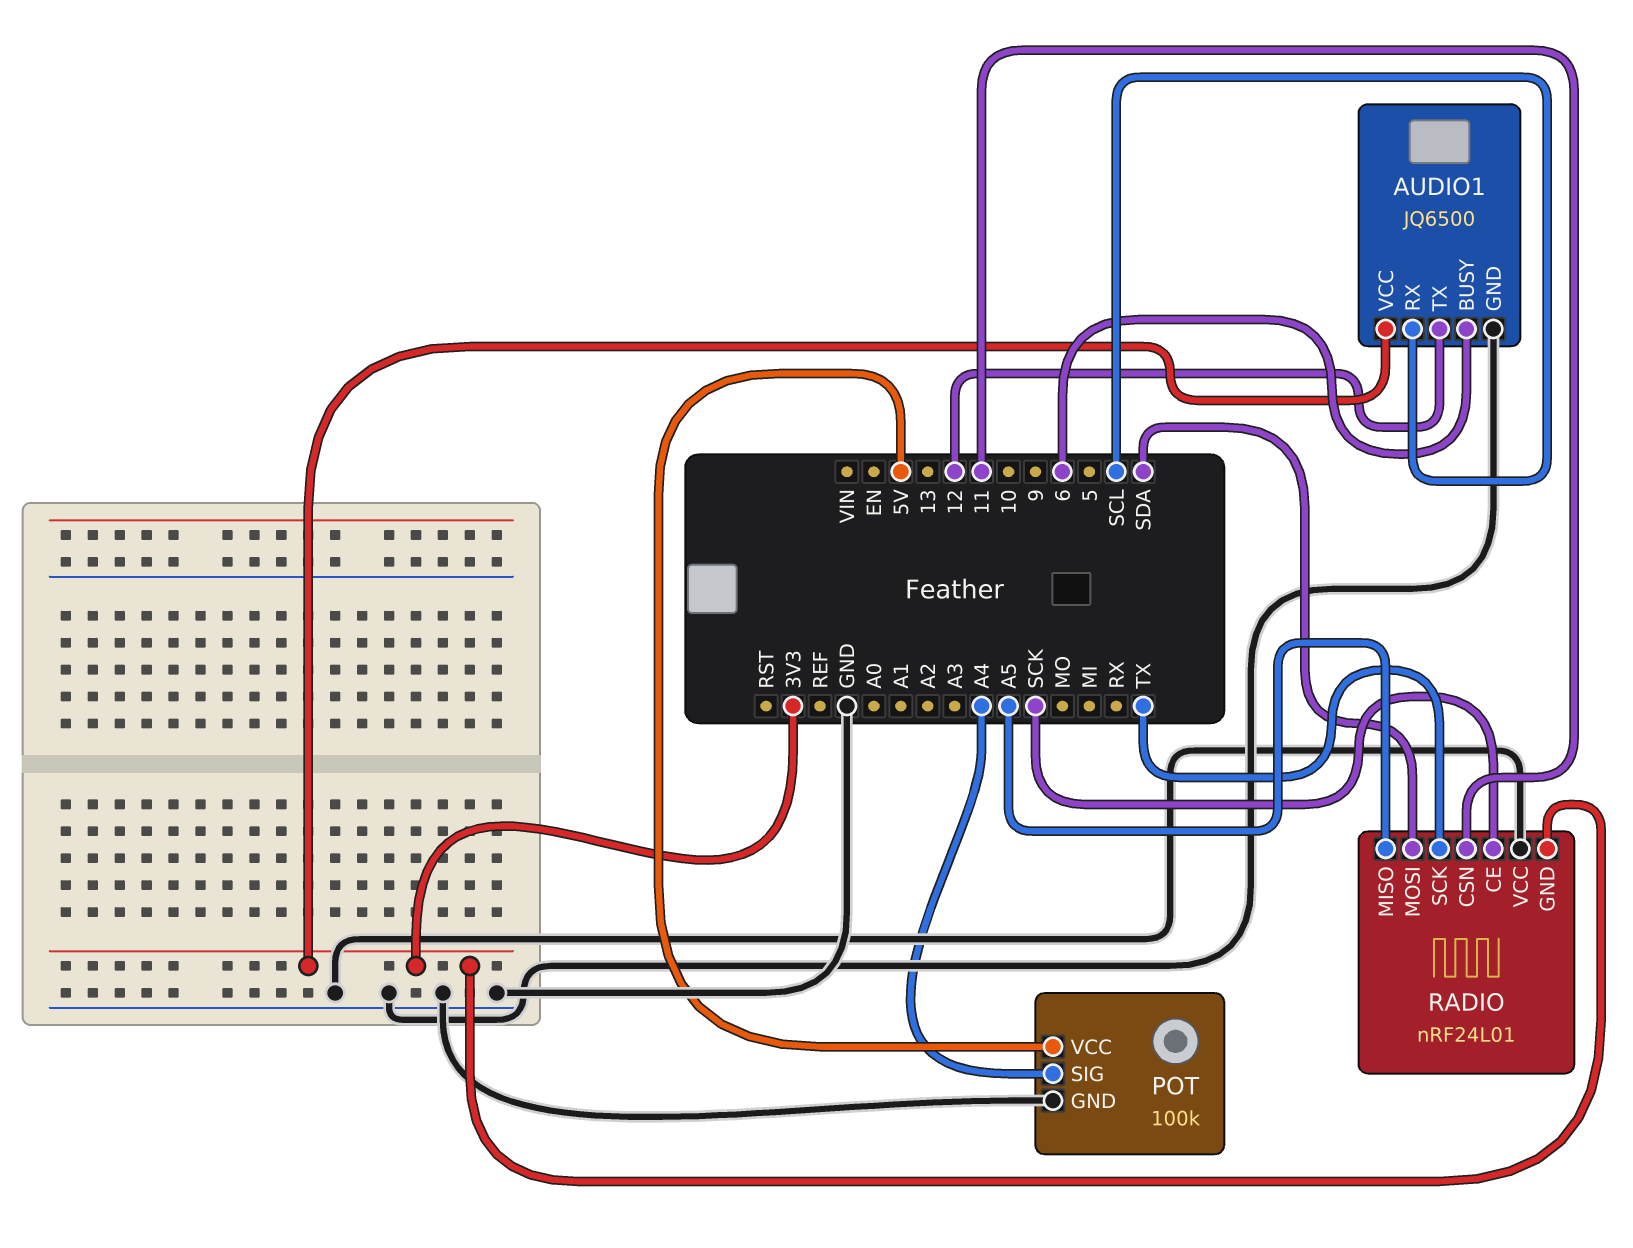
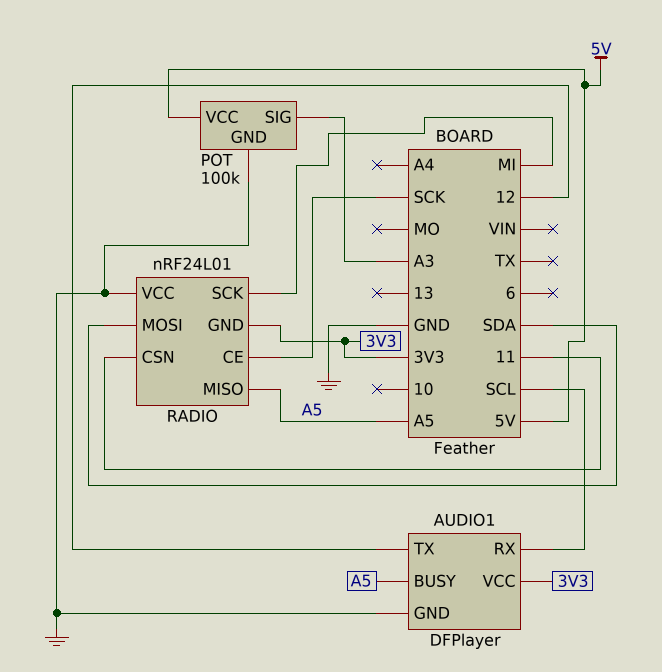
AUDIO1: JQ6500 -> DFPlayer
AUDIO1 pin BUSY: 6 -> A5
POT pin SIG: A4 -> A3
RADIO pin SCK: TX -> MI

